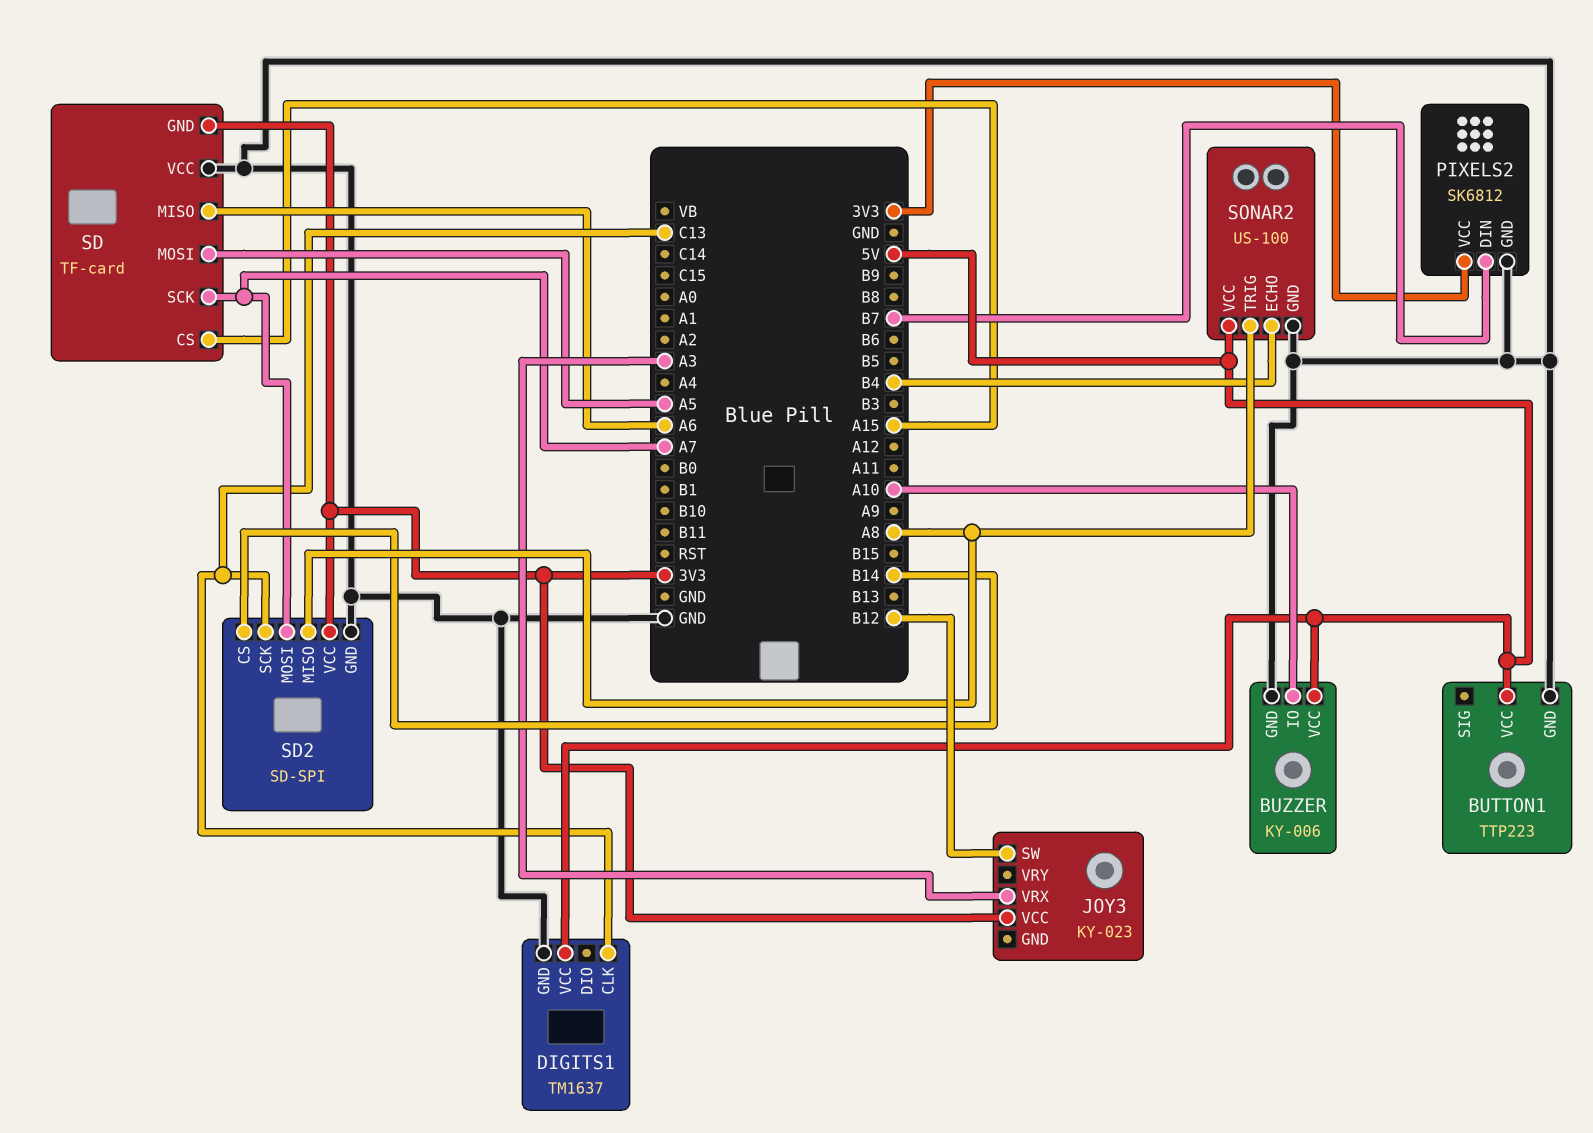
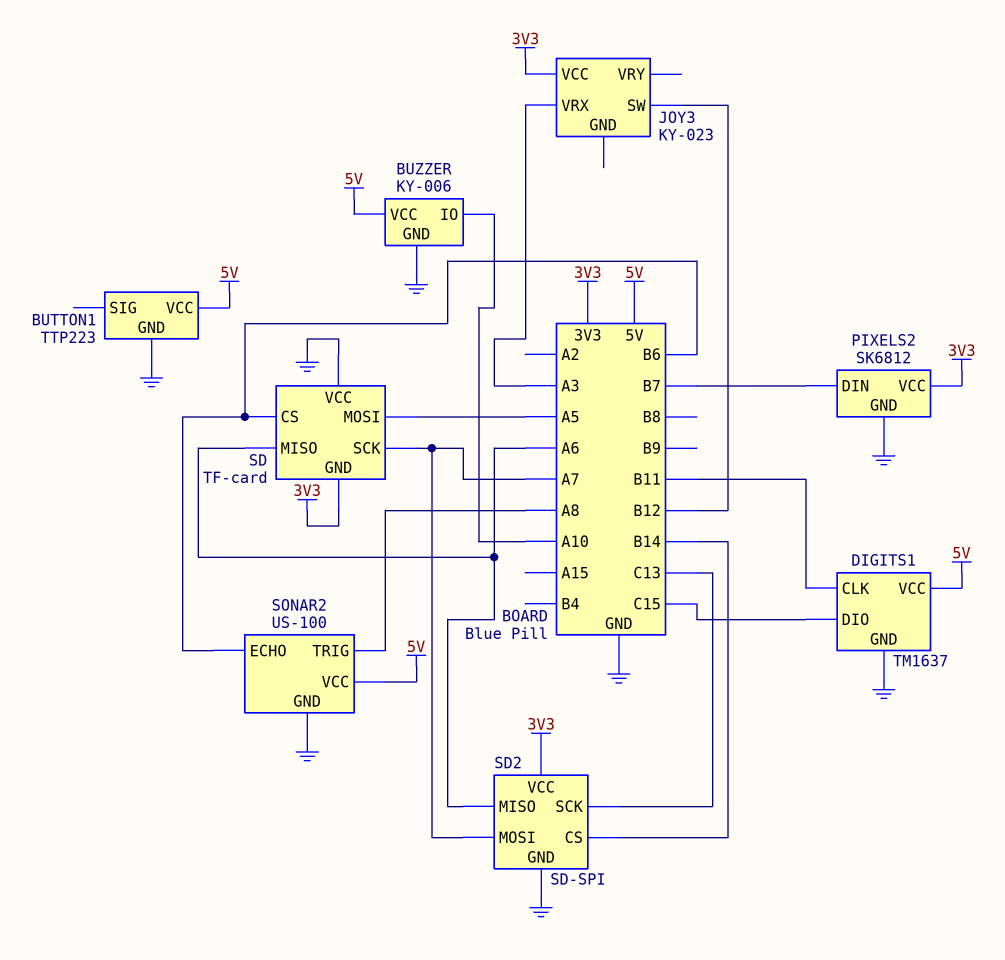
DIGITS1 pin CLK: C13 -> B11
DIGITS1 pin DIO: none -> C15
SD pin CS: A15 -> B6
SD2 pin MISO: A8 -> A6
SONAR2 pin ECHO: B4 -> B6

